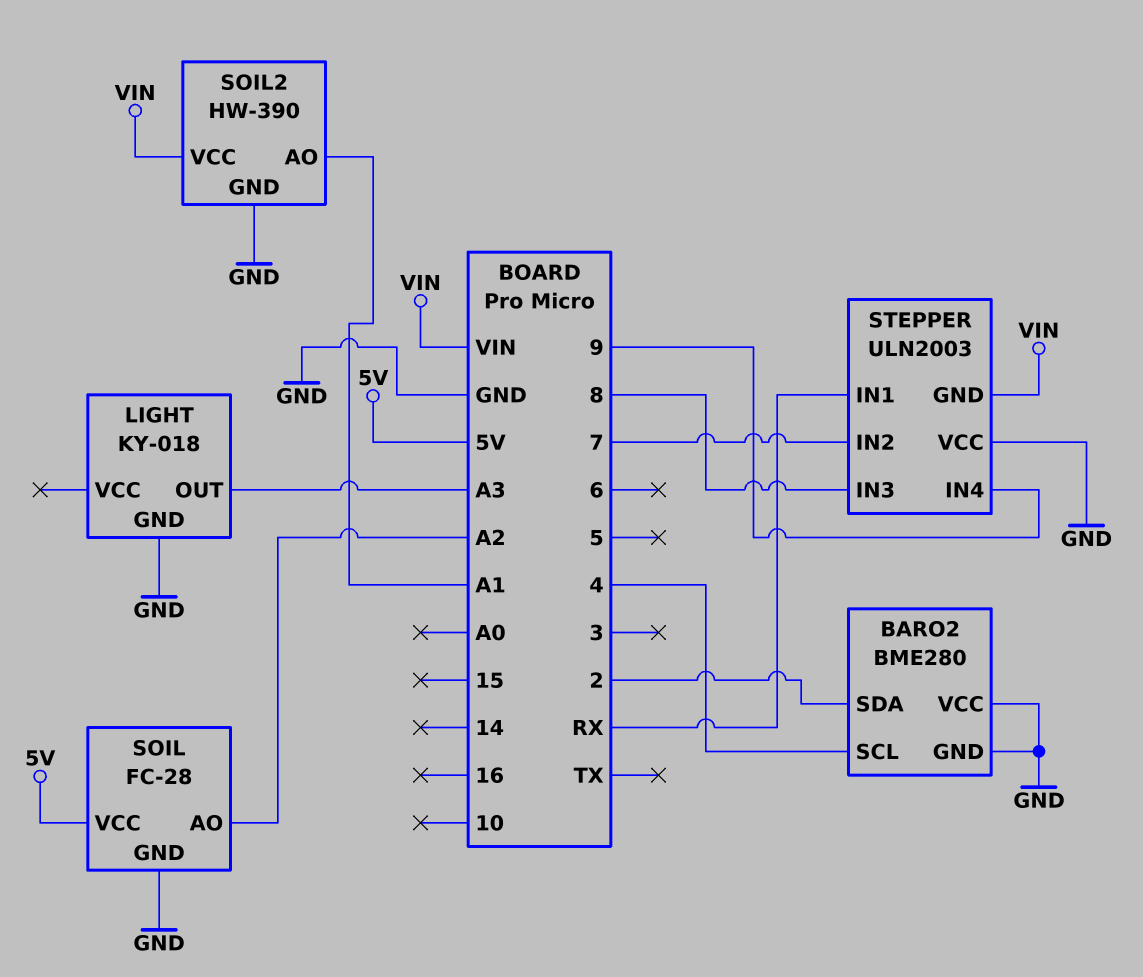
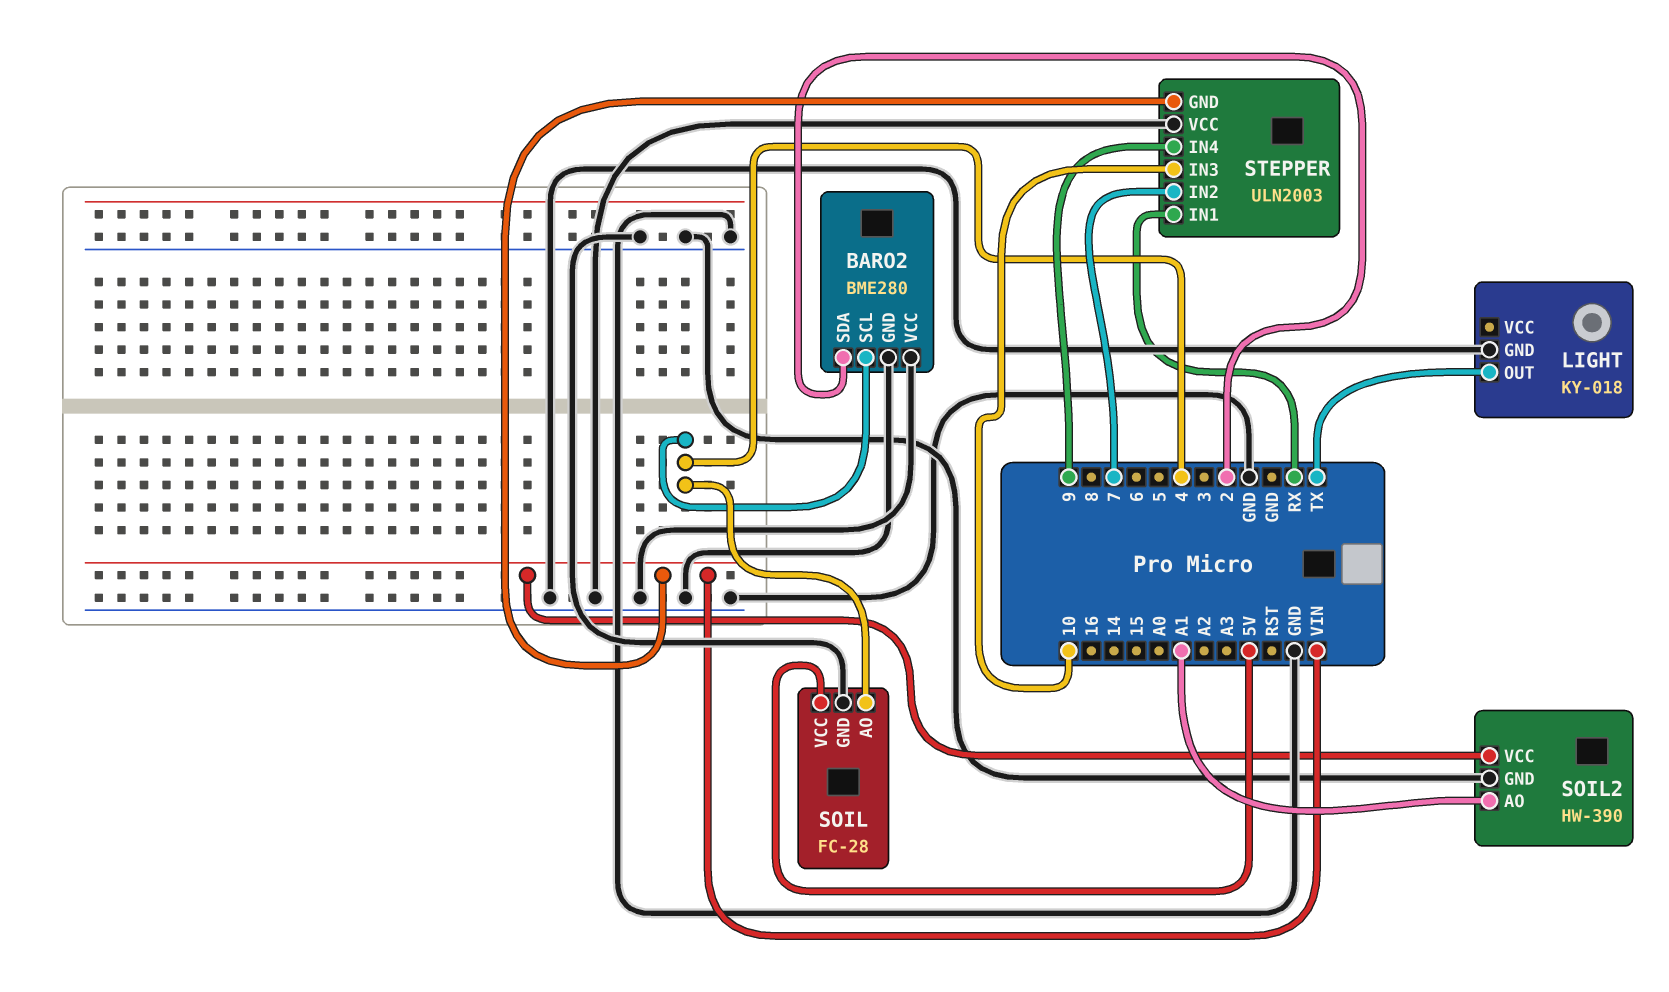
LIGHT pin OUT: A3 -> TX
SOIL pin AO: A2 -> 4
STEPPER pin IN3: 8 -> 10

